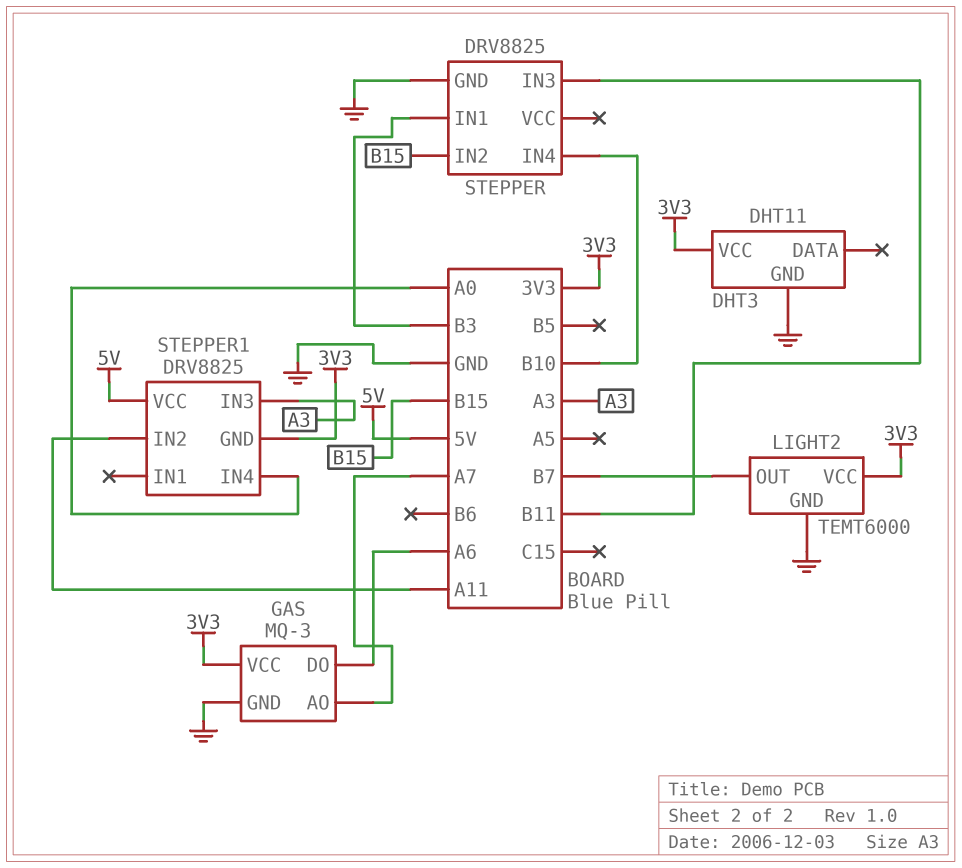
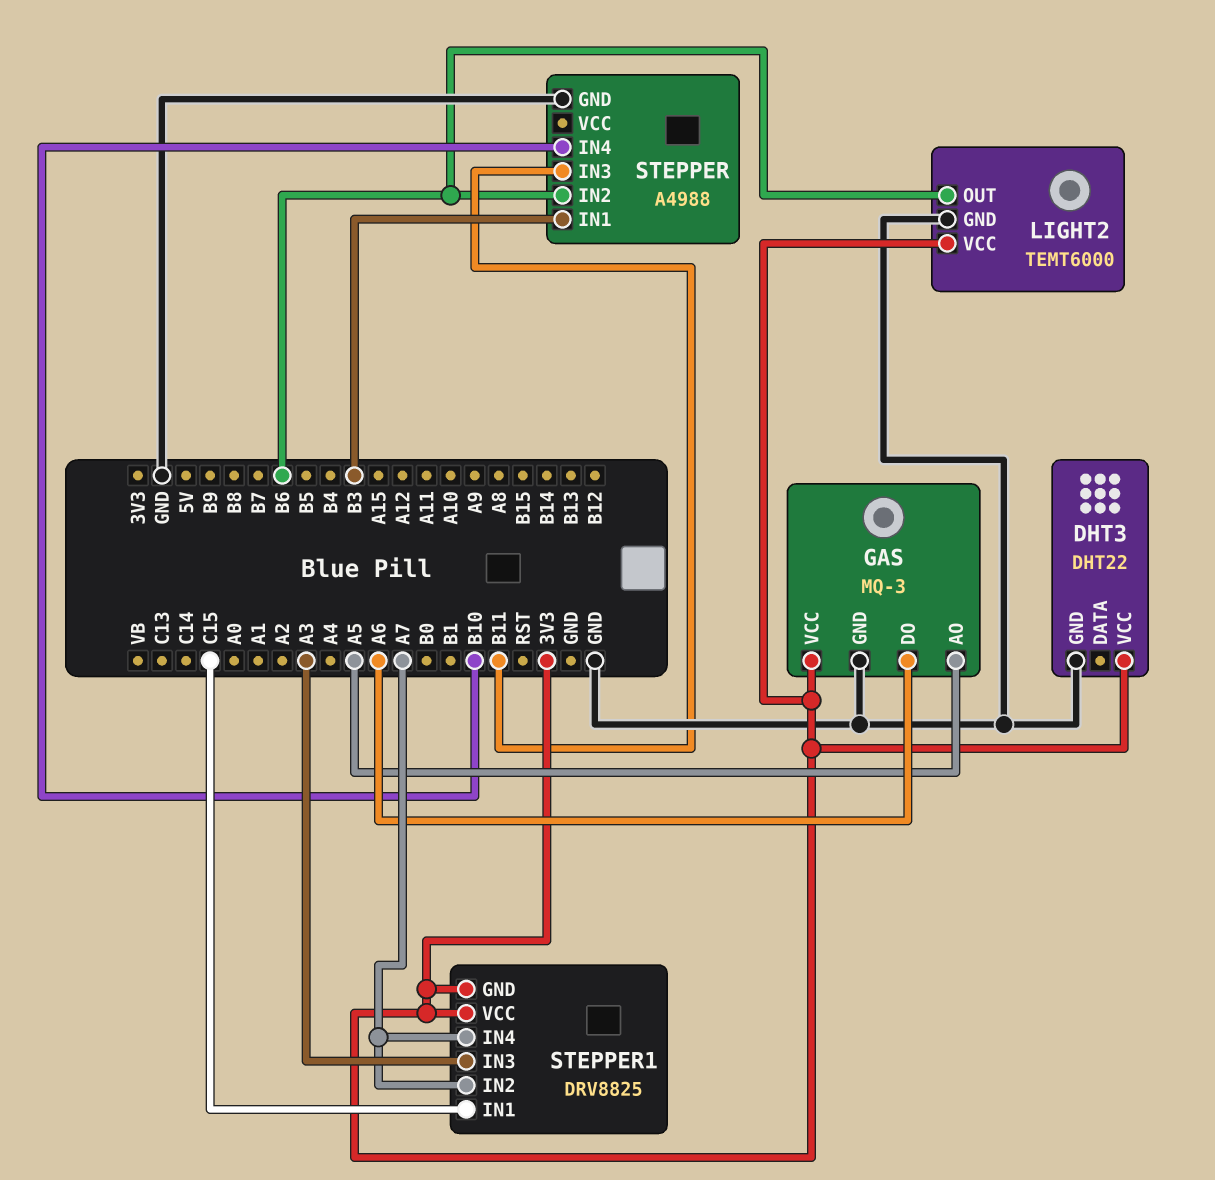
DHT3: DHT11 -> DHT22
GAS pin AO: A7 -> A5
LIGHT2 pin OUT: B7 -> B6
STEPPER: DRV8825 -> A4988
STEPPER pin IN2: B15 -> B6
STEPPER1 pin IN1: none -> C15
STEPPER1 pin IN2: A11 -> A7
STEPPER1 pin IN4: A0 -> A7
STEPPER1 pin VCC: 5V -> 3V3

